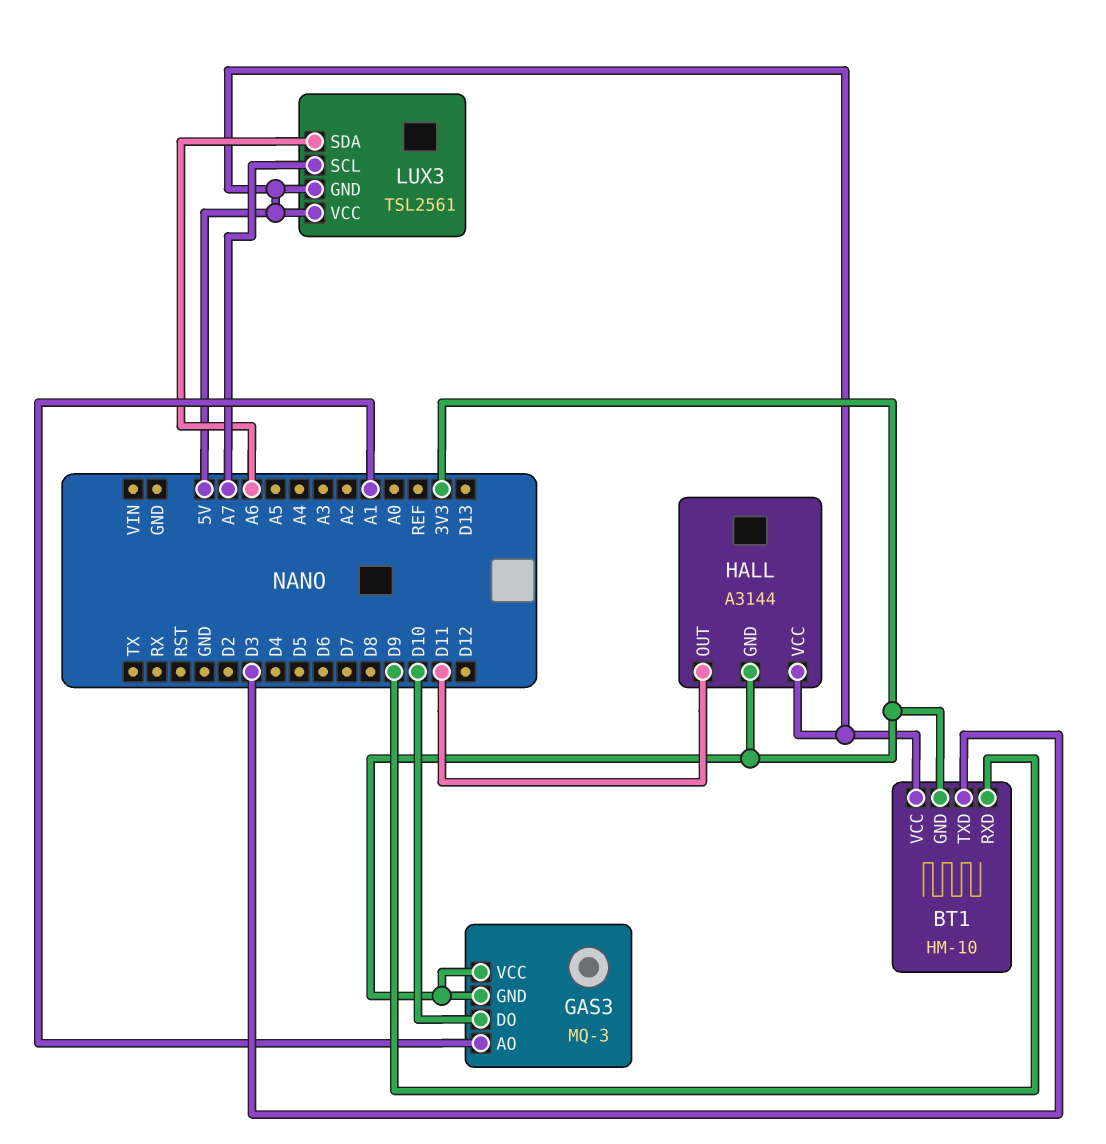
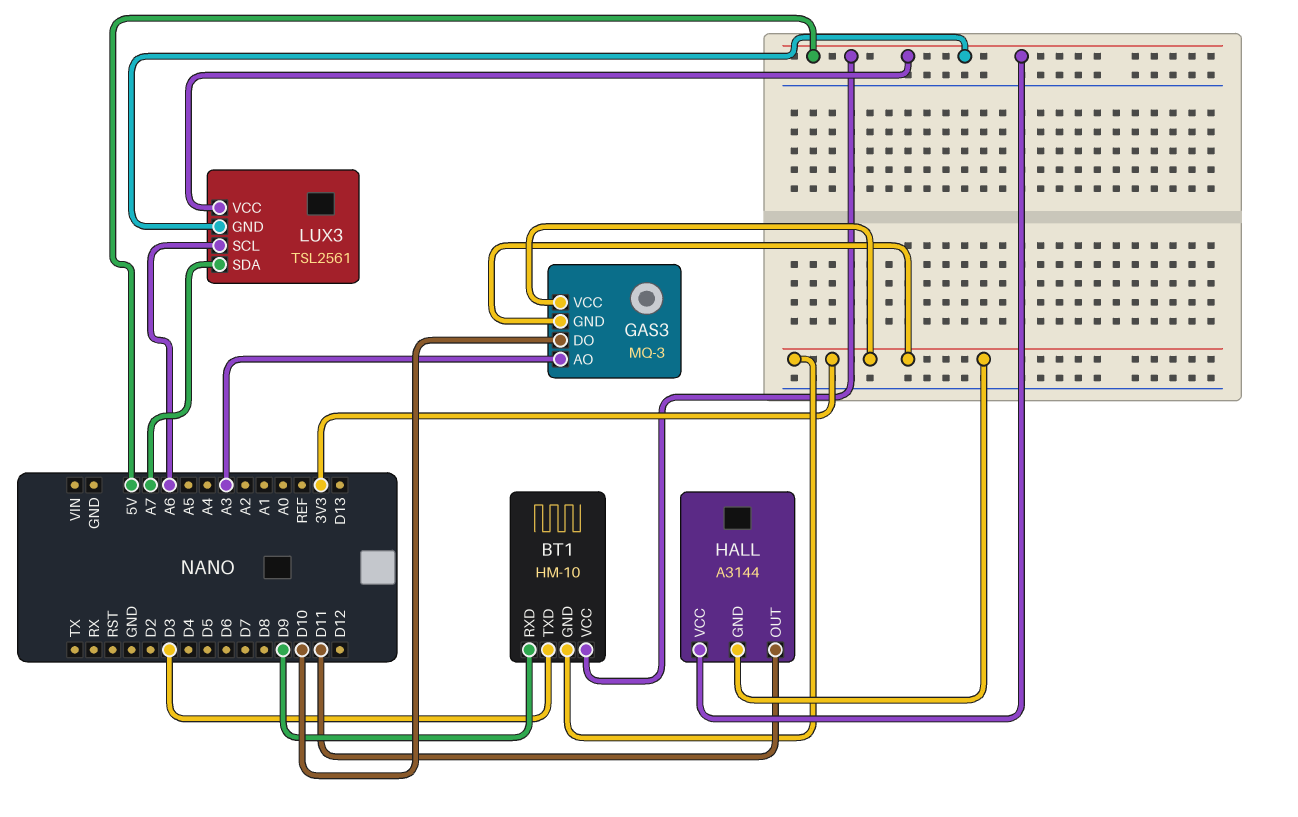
GAS3 pin AO: A1 -> A3
LUX3 pin SCL: A7 -> A6
LUX3 pin SDA: A6 -> A7

